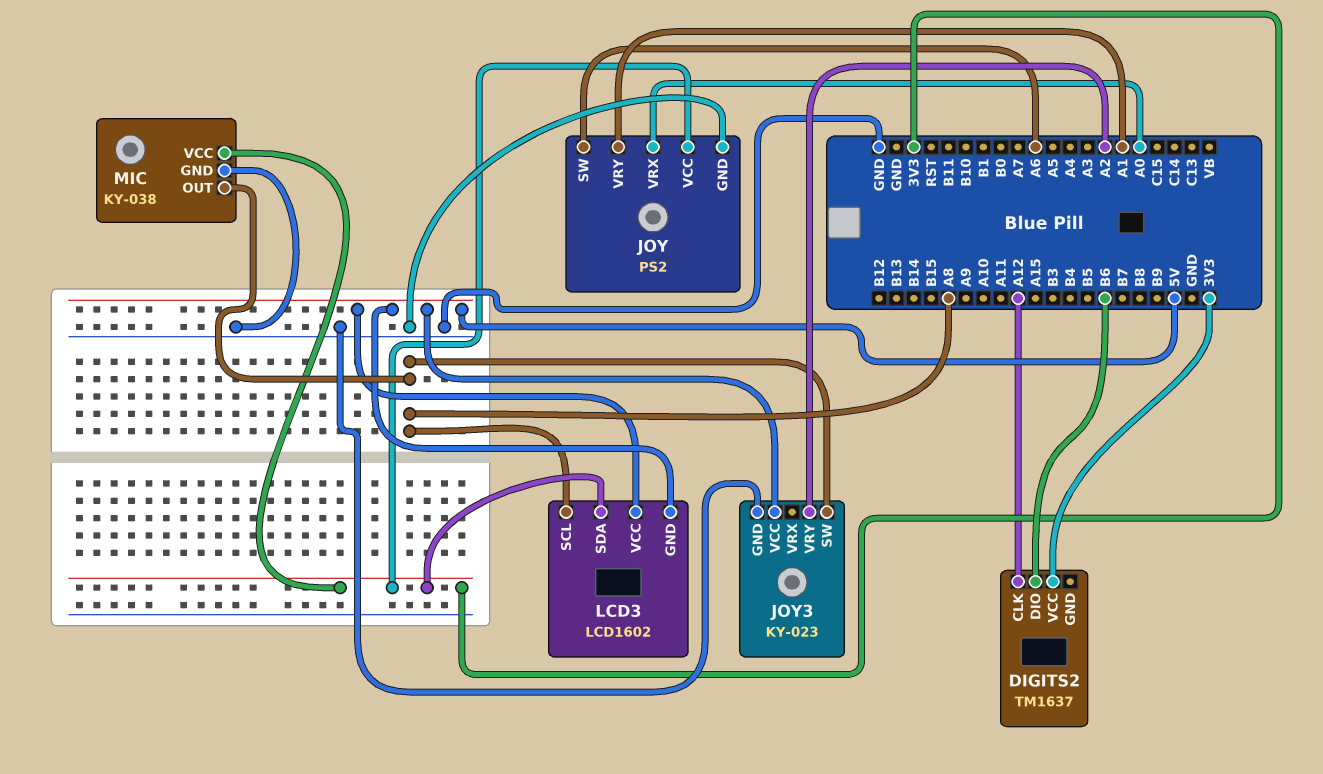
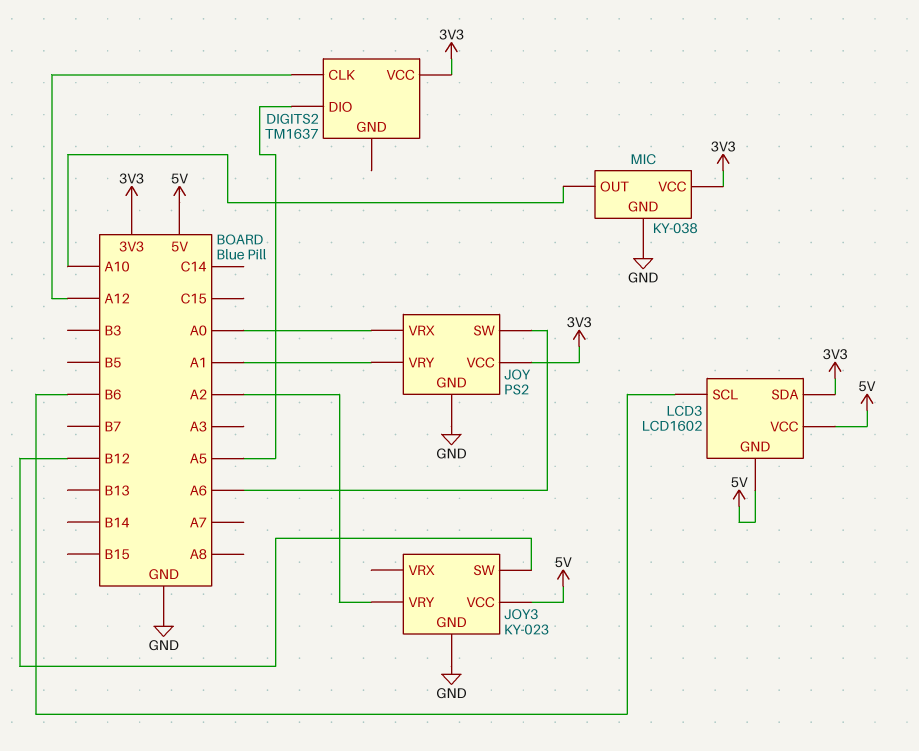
DIGITS2 pin DIO: B6 -> A5
JOY3 pin SW: A8 -> B12
LCD3 pin SCL: A8 -> B6
MIC pin OUT: A8 -> A10

